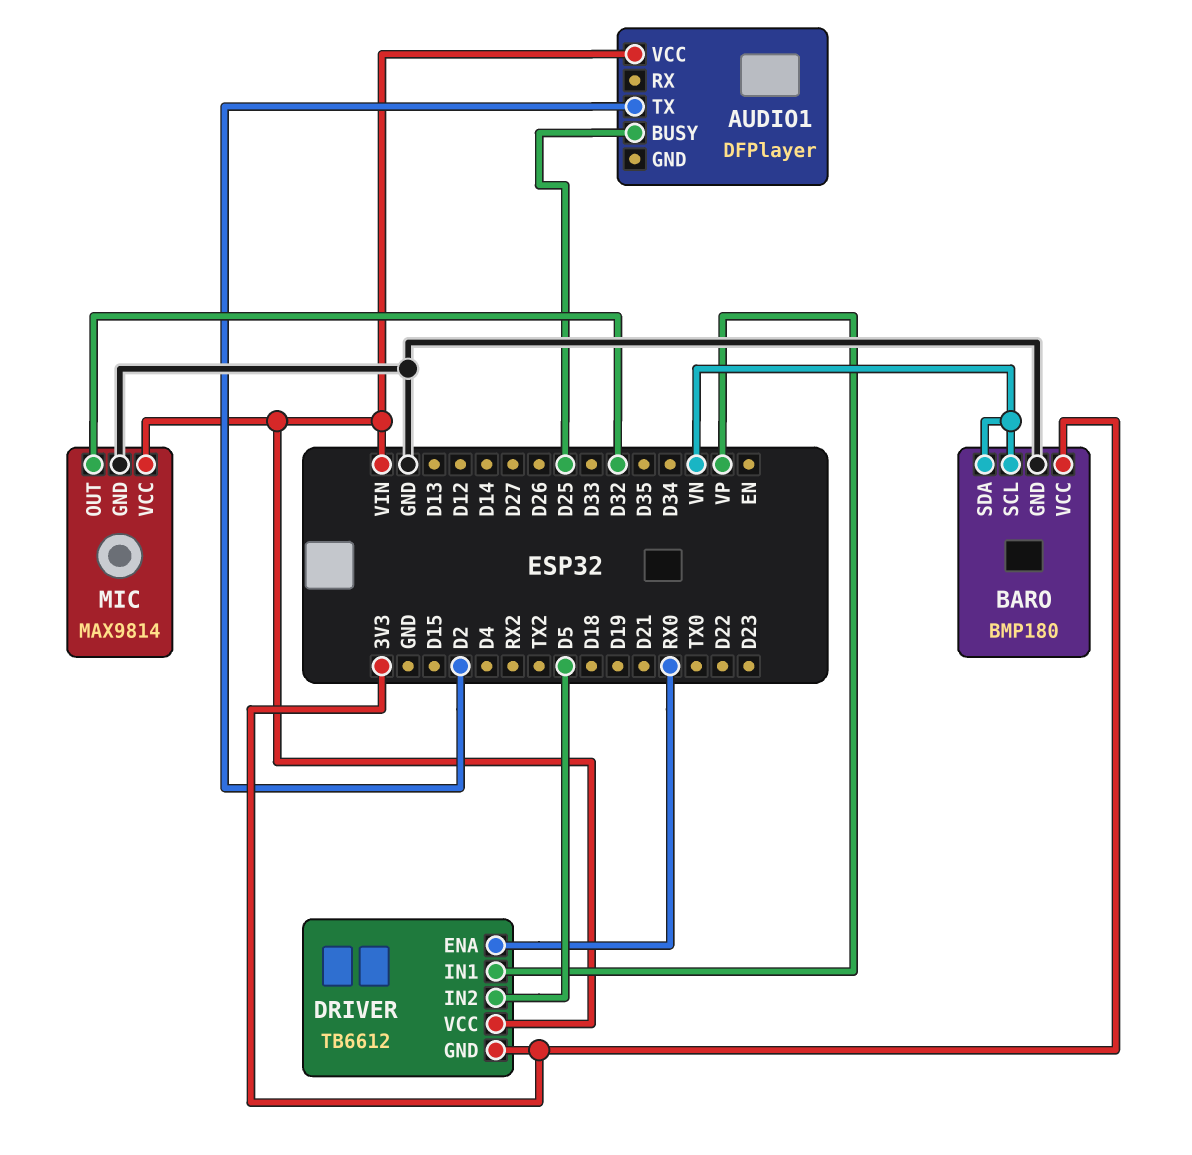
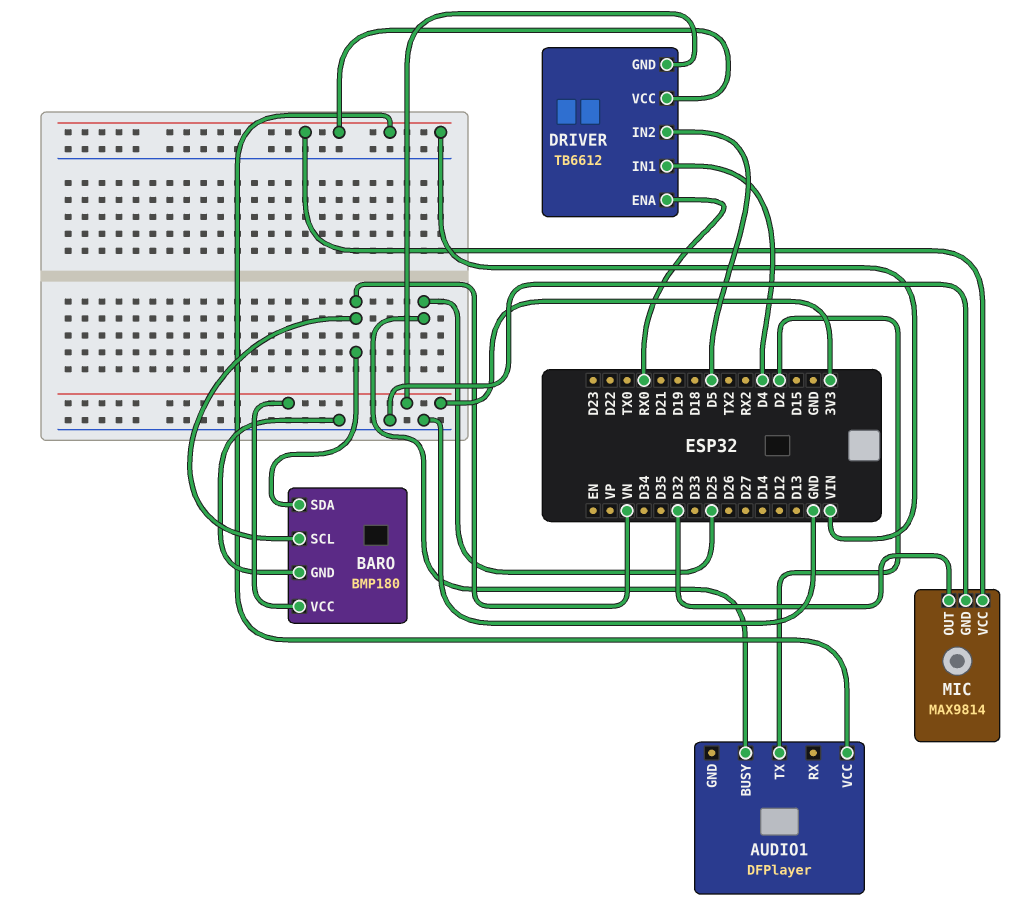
DRIVER pin IN1: VP -> D4

